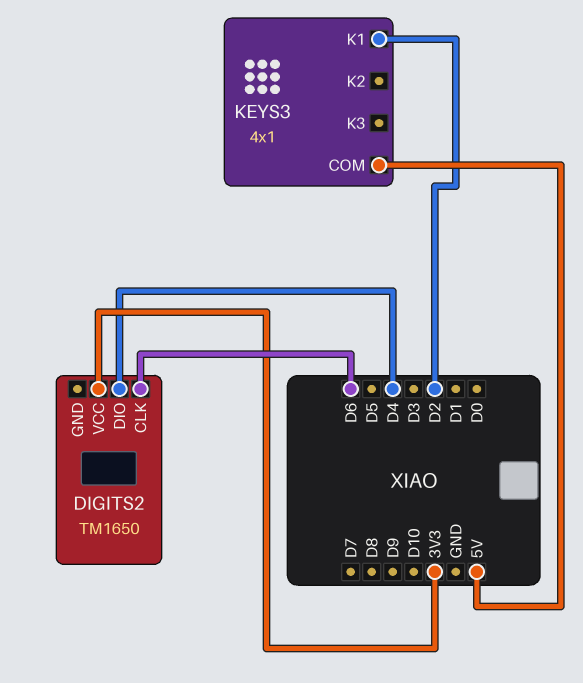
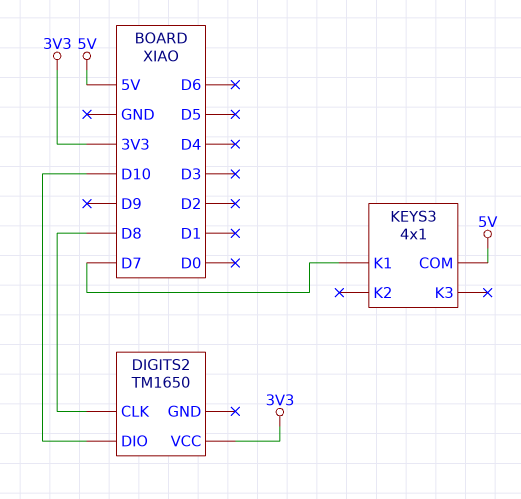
DIGITS2 pin CLK: D6 -> D8
DIGITS2 pin DIO: D4 -> D10
KEYS3 pin K1: D2 -> D7

